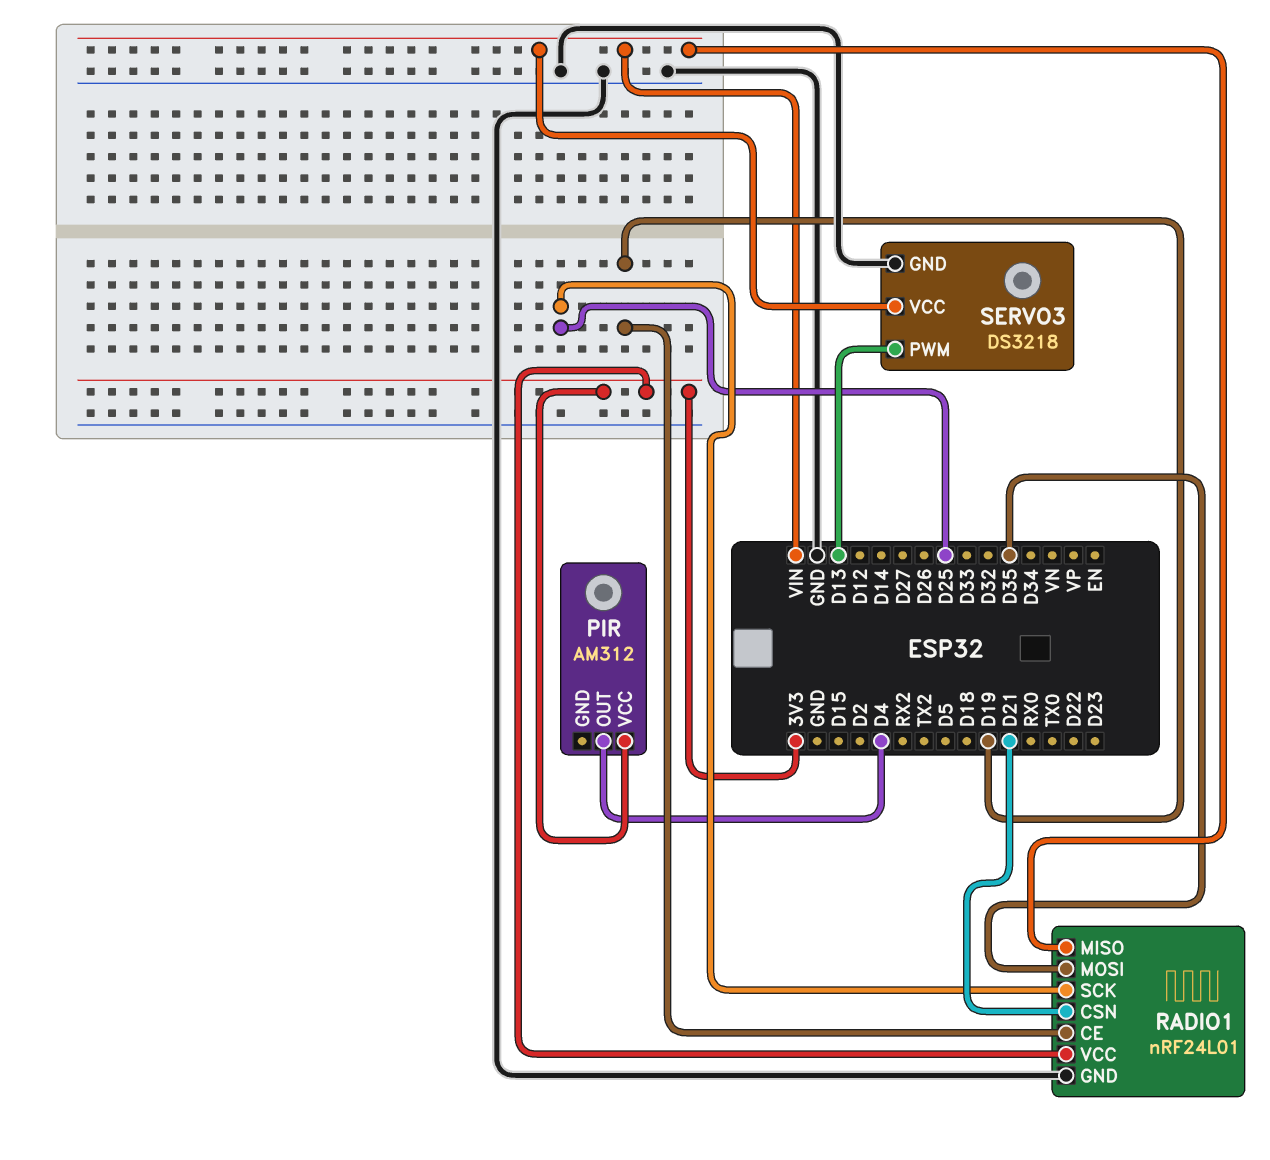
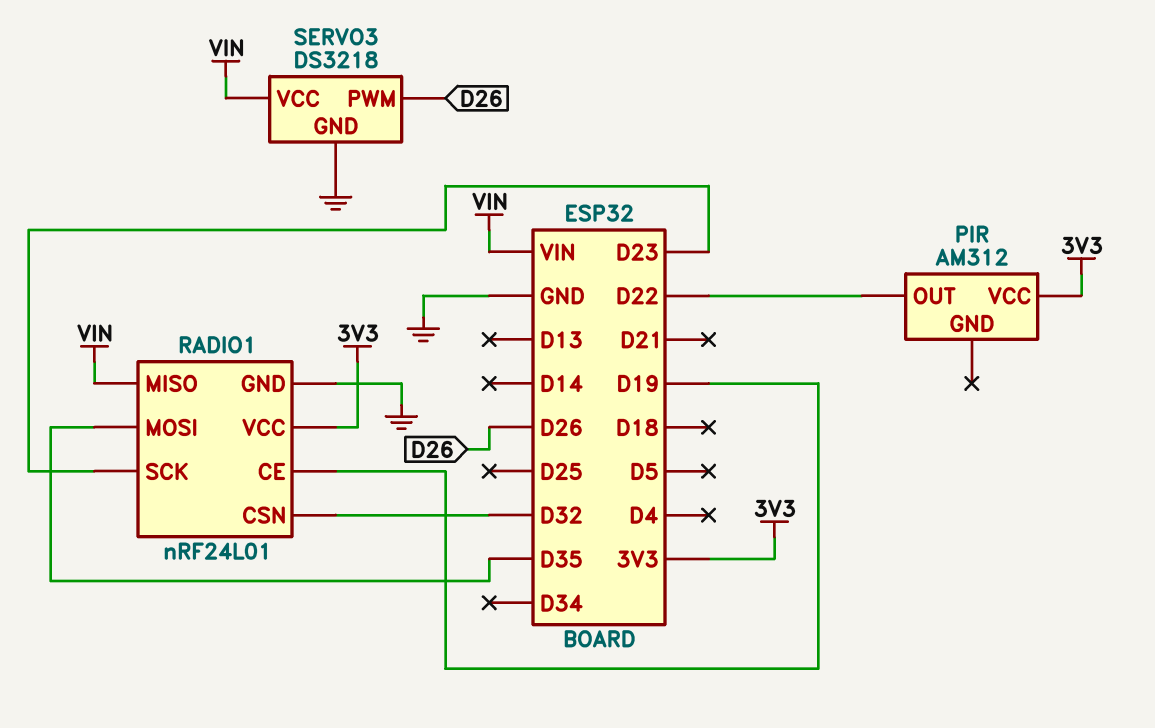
PIR pin OUT: D4 -> D22
RADIO1 pin CSN: D21 -> D32
RADIO1 pin SCK: D25 -> D23
SERVO3 pin PWM: D13 -> D26

